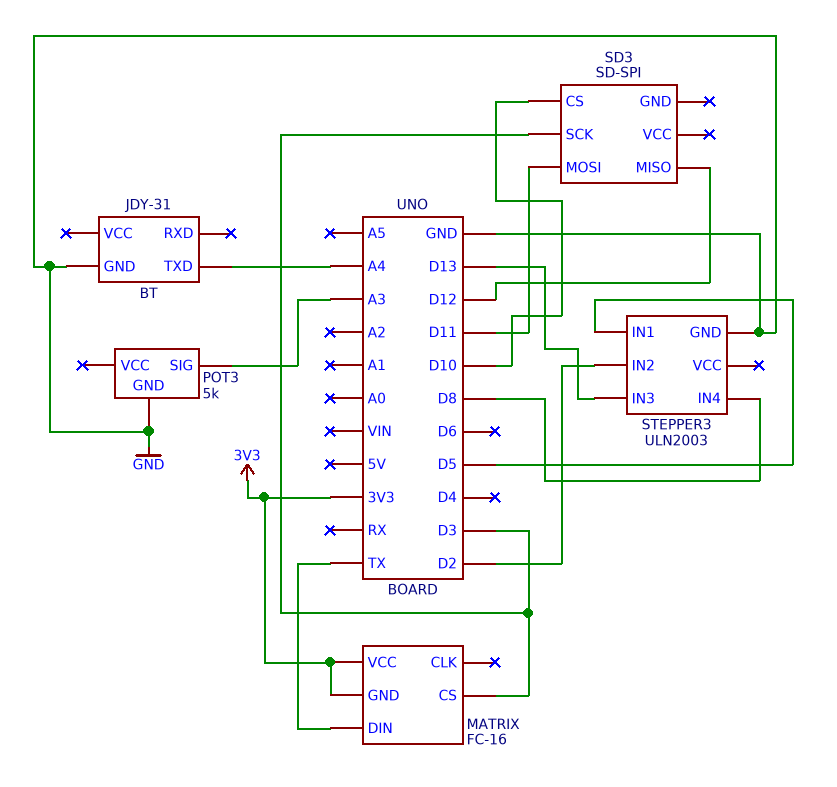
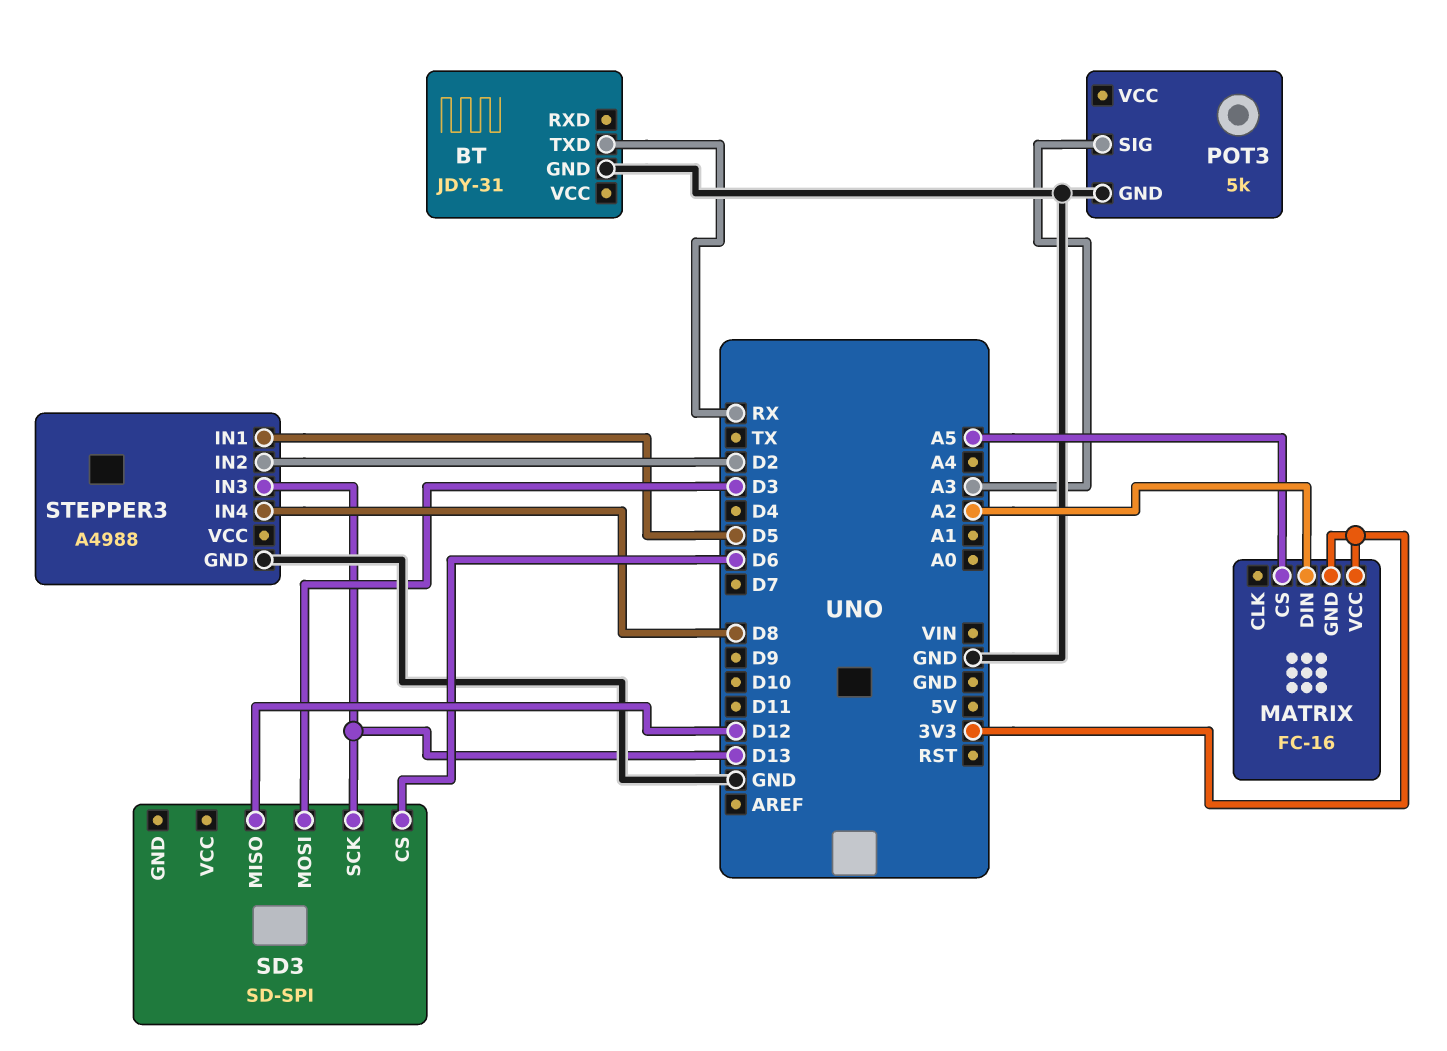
BT pin TXD: A4 -> RX
MATRIX pin CS: D3 -> A5
MATRIX pin DIN: TX -> A2
SD3 pin CS: D10 -> D6
SD3 pin MOSI: D11 -> D3
SD3 pin SCK: D3 -> D13
STEPPER3: ULN2003 -> A4988

